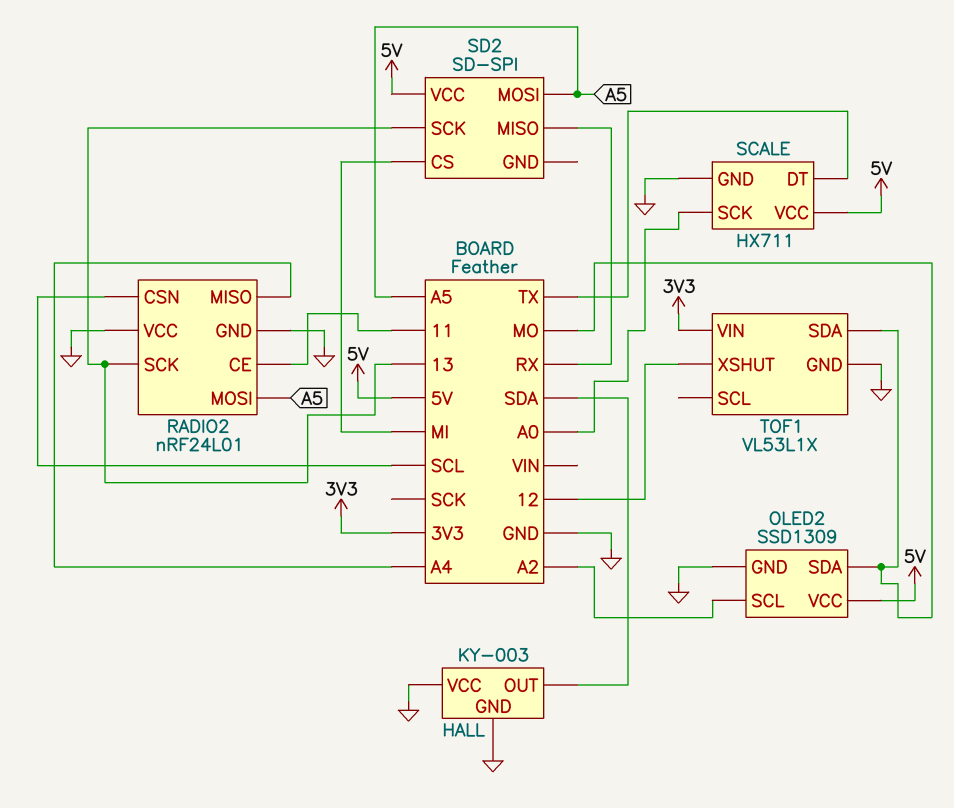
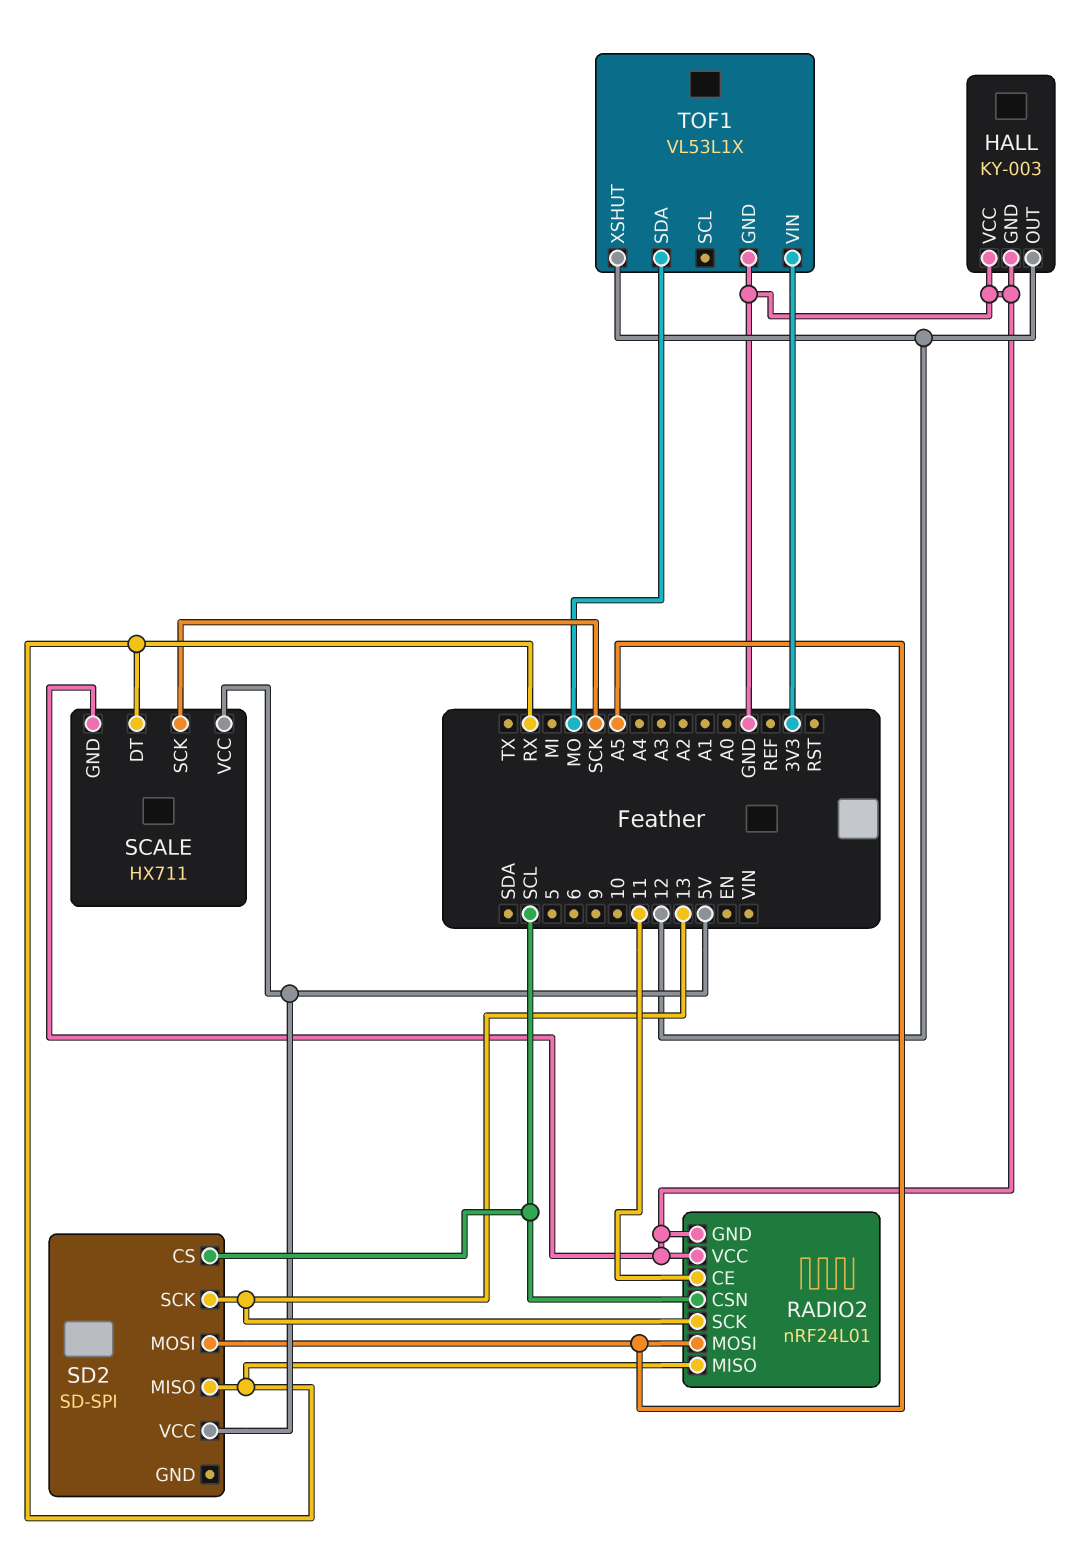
HALL pin OUT: SDA -> 12
OLED2: SSD1309 -> none
OLED2 pin GND: GND -> none
OLED2 pin SCL: A2 -> none
OLED2 pin SDA: MO -> none
OLED2 pin VCC: 5V -> none
RADIO2 pin MISO: A4 -> RX
SCALE pin DT: TX -> RX
SCALE pin SCK: A0 -> SCK
SD2 pin CS: MI -> SCL

